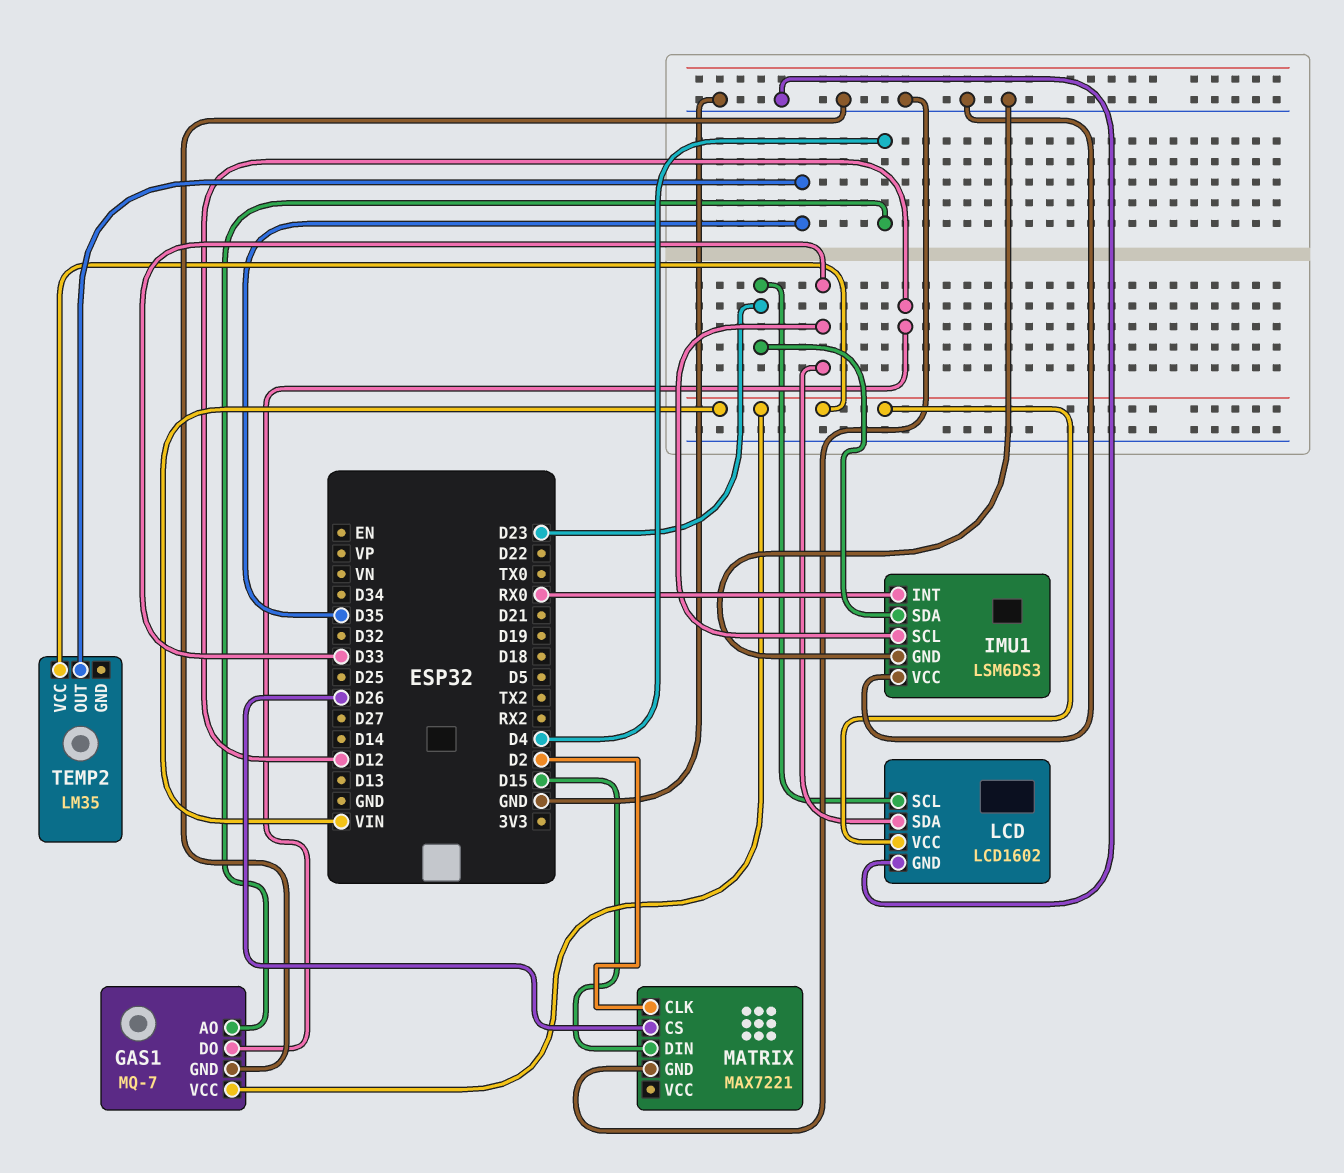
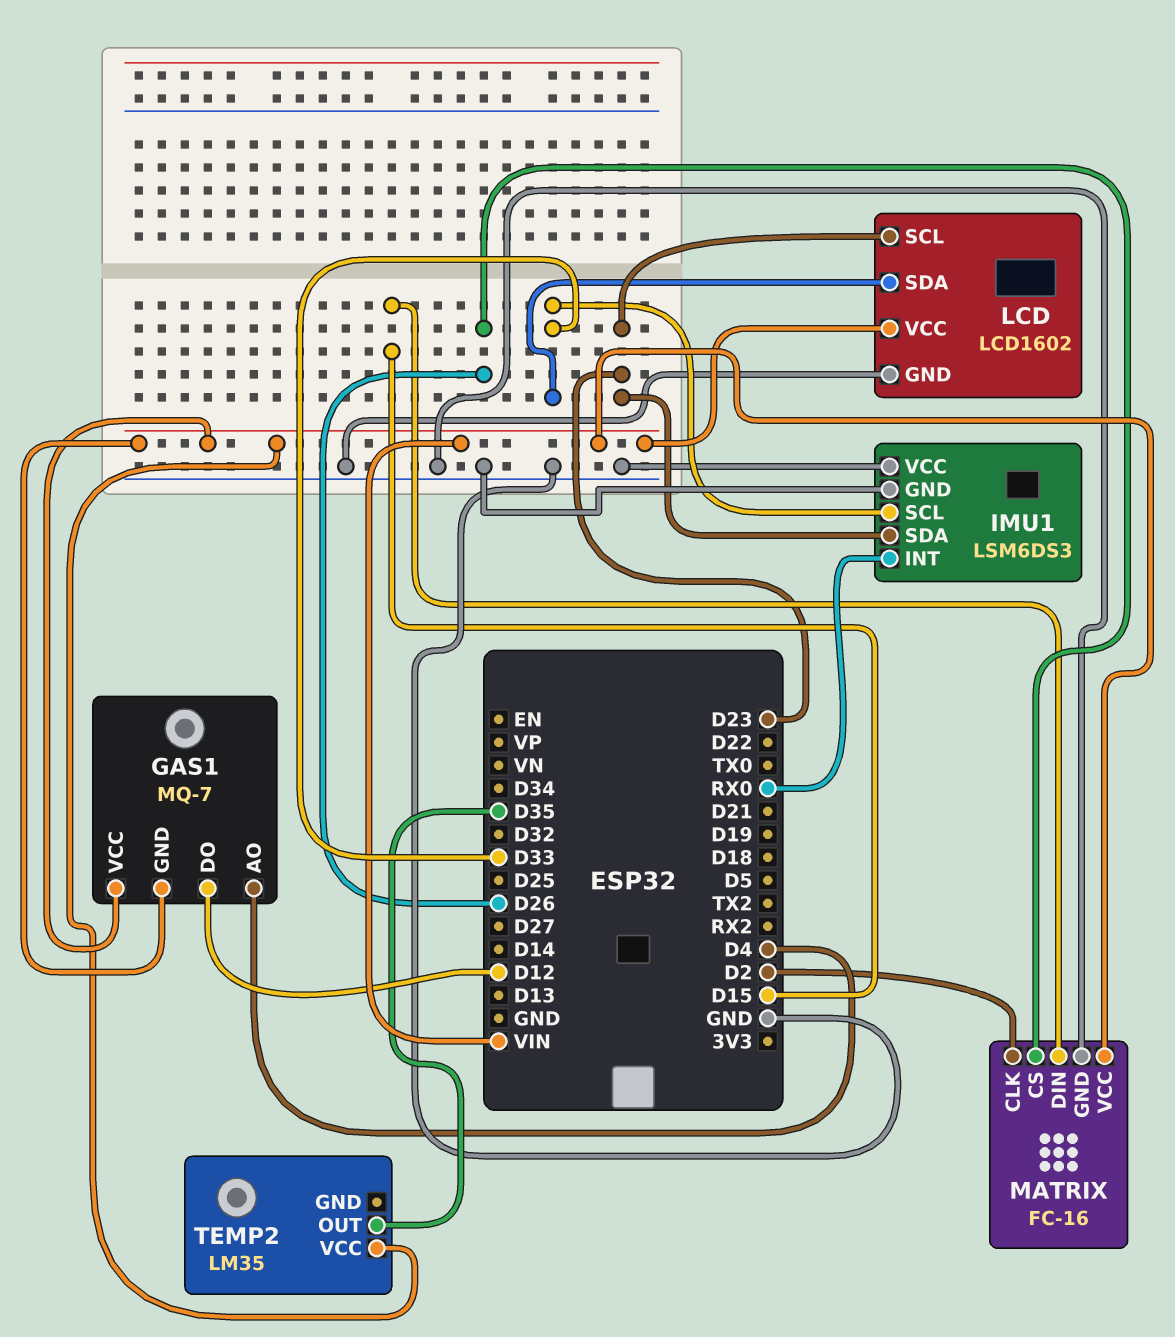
GAS1 pin GND: GND -> VIN
MATRIX: MAX7221 -> FC-16
MATRIX pin VCC: none -> VIN

